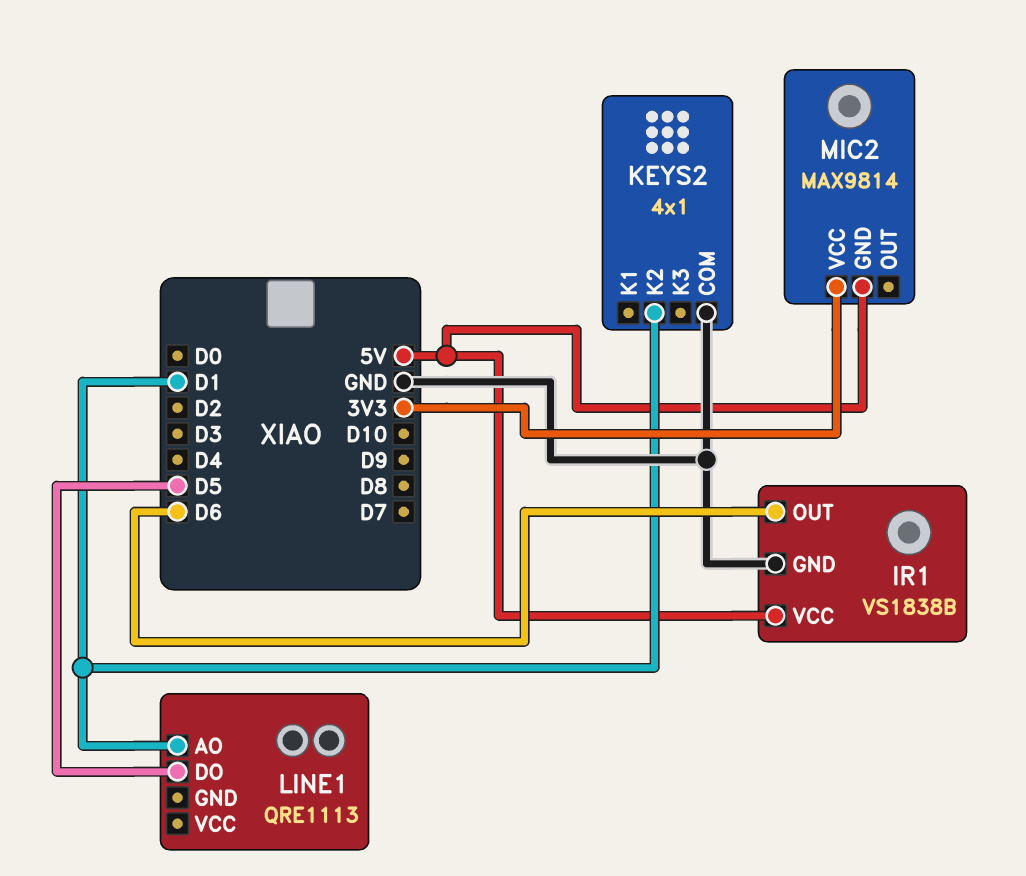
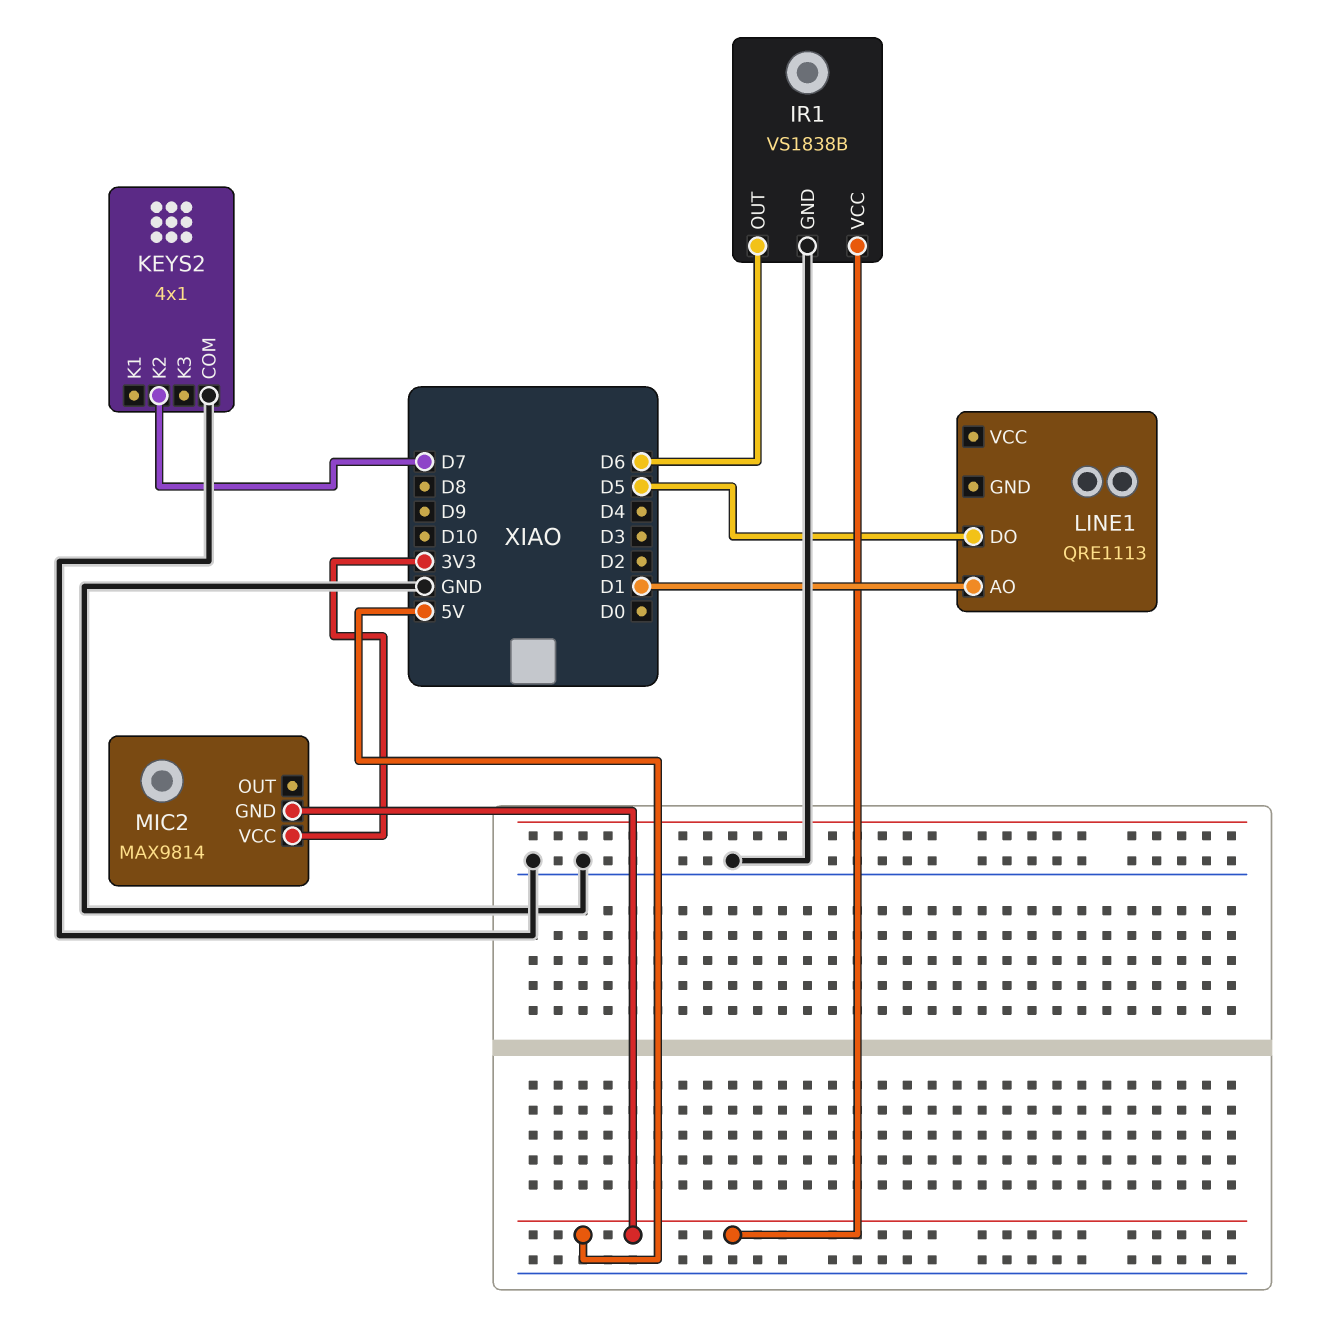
KEYS2 pin K2: D1 -> D7

